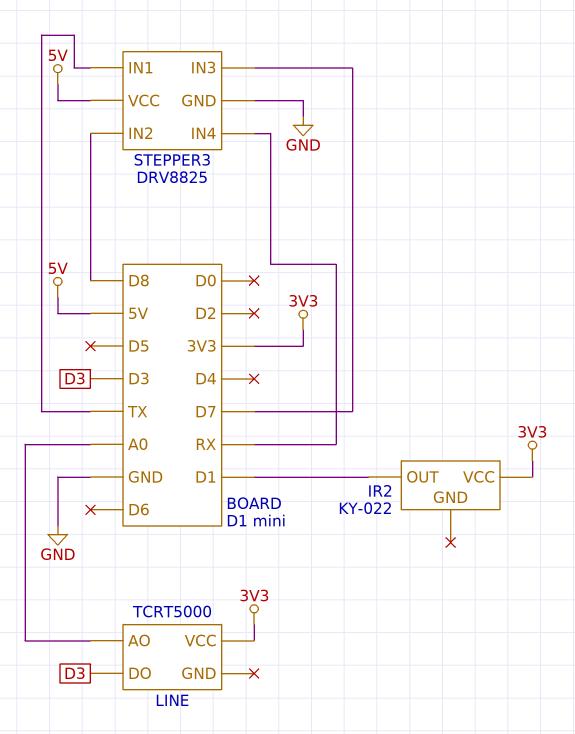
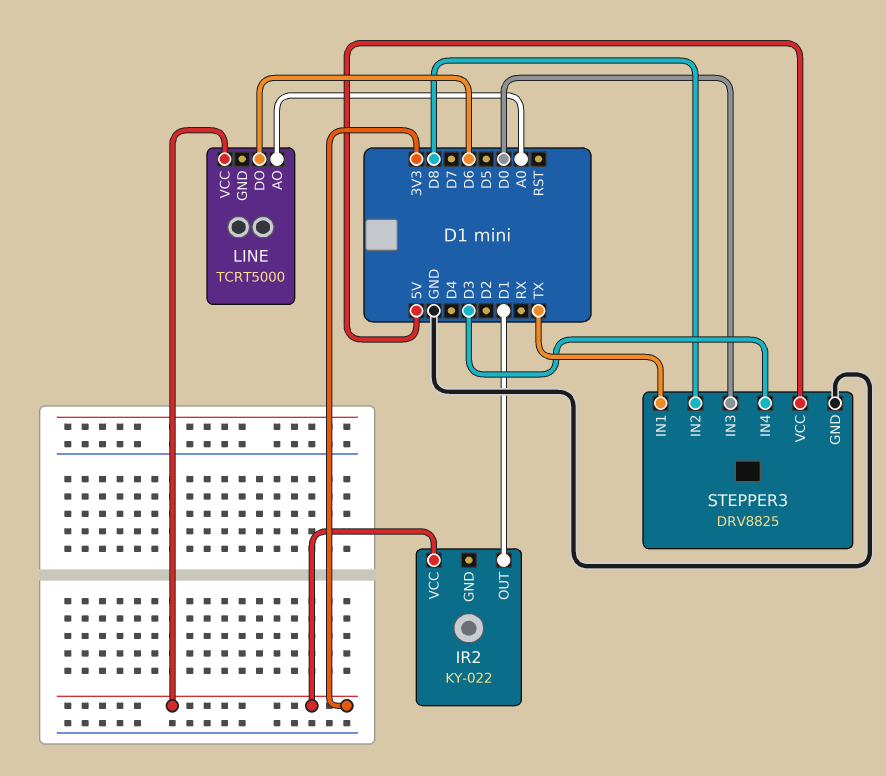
LINE pin DO: D3 -> D6
STEPPER3 pin IN3: D7 -> D0
STEPPER3 pin IN4: RX -> D3

